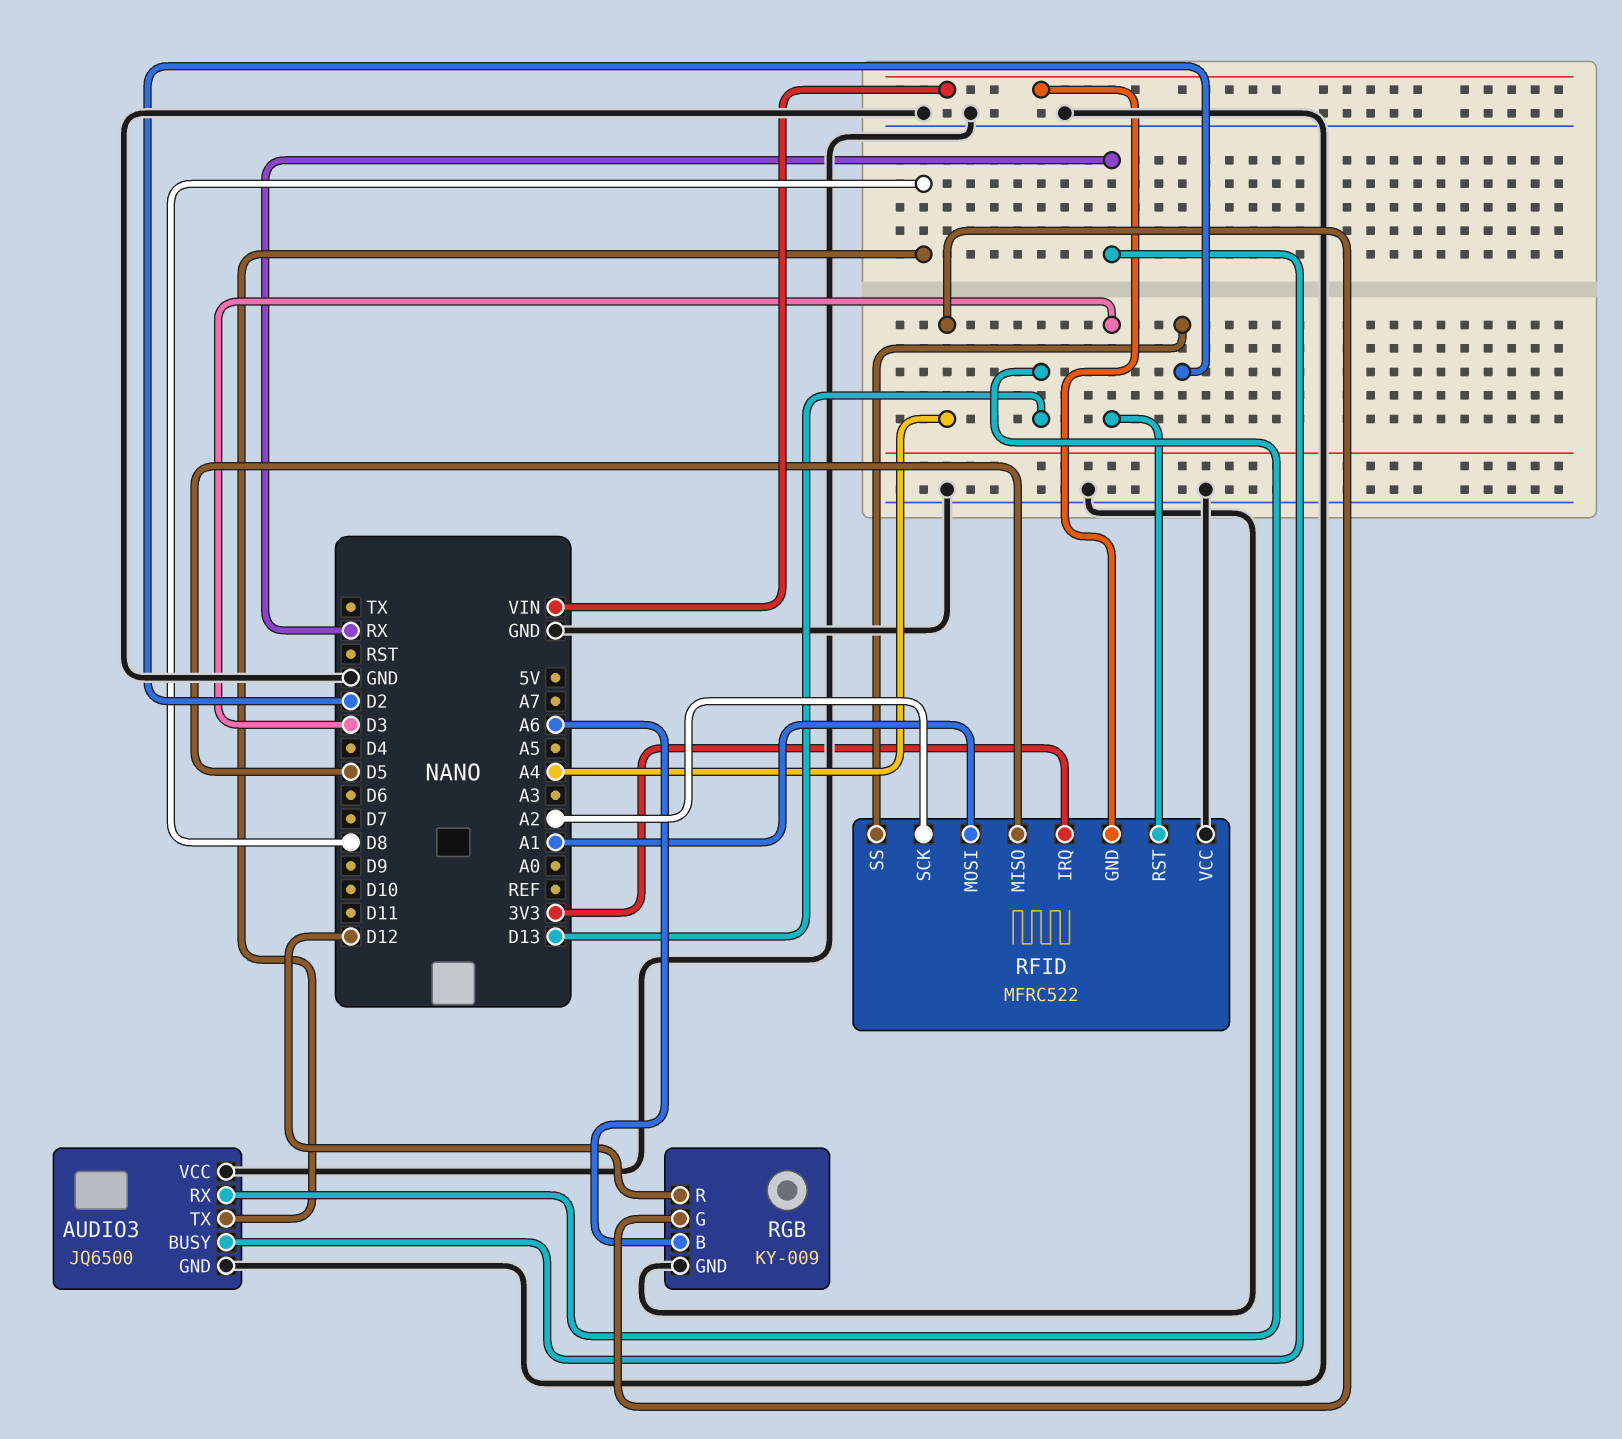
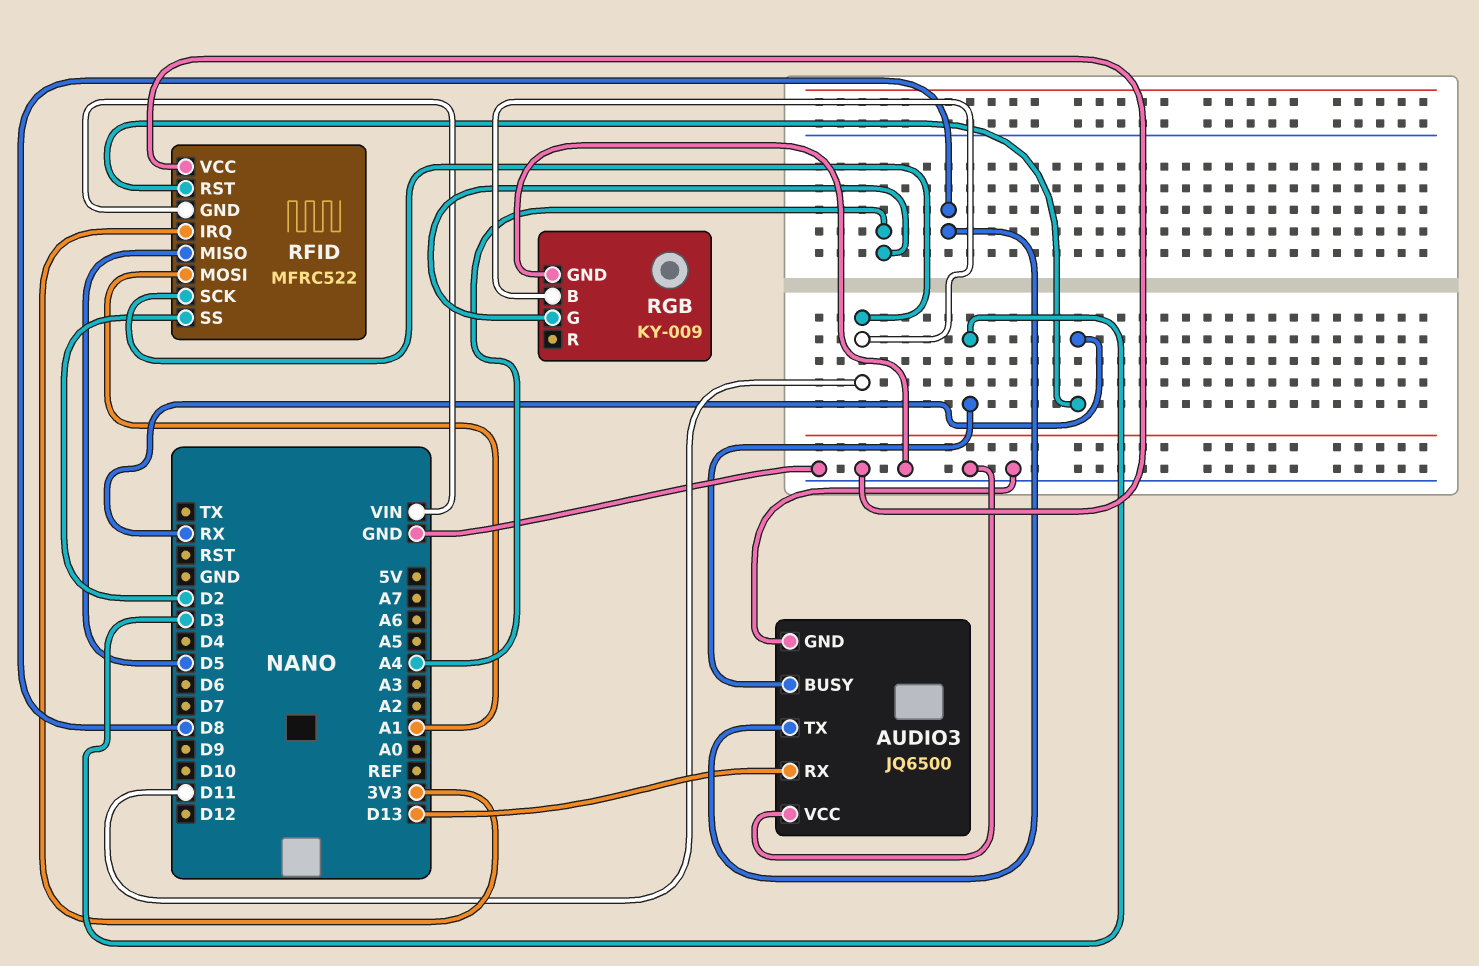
AUDIO3 pin BUSY: RX -> D3
RFID pin RST: D3 -> RX
RFID pin SCK: A2 -> D11
RGB pin B: A6 -> D11
RGB pin R: D12 -> none

